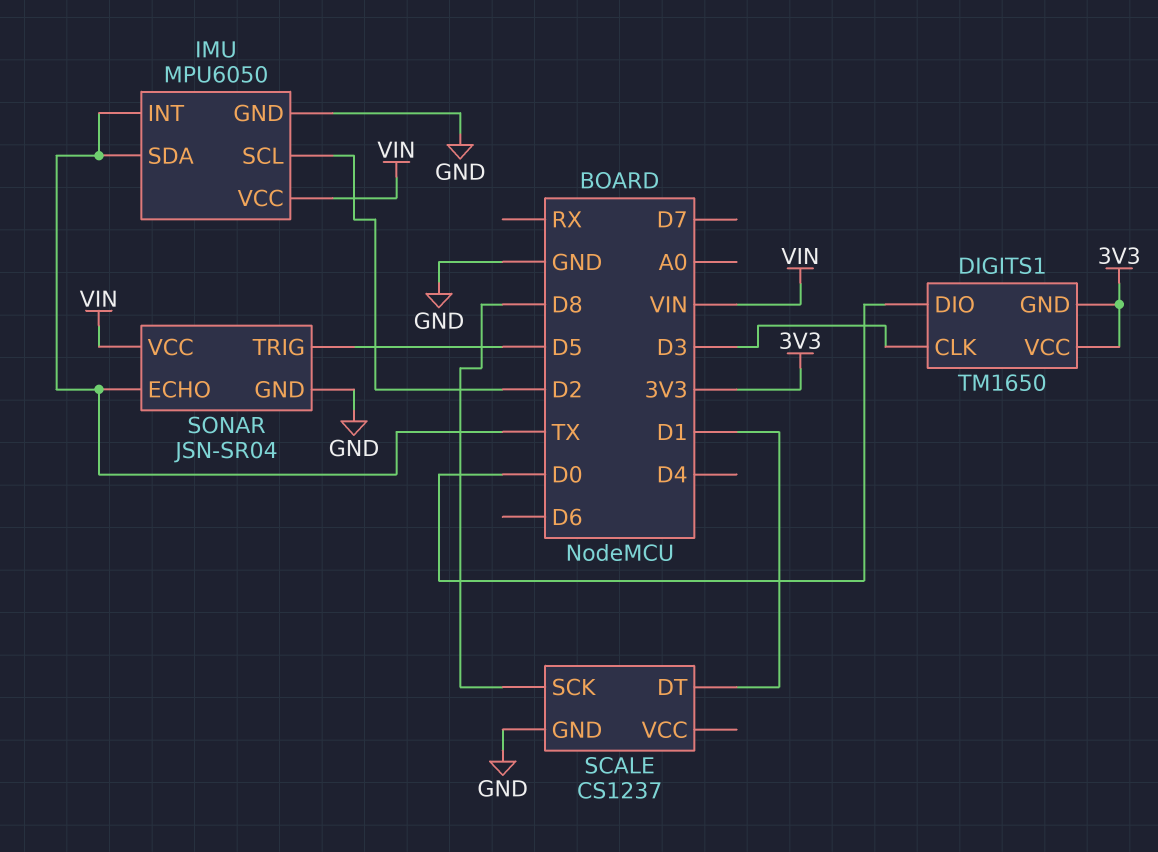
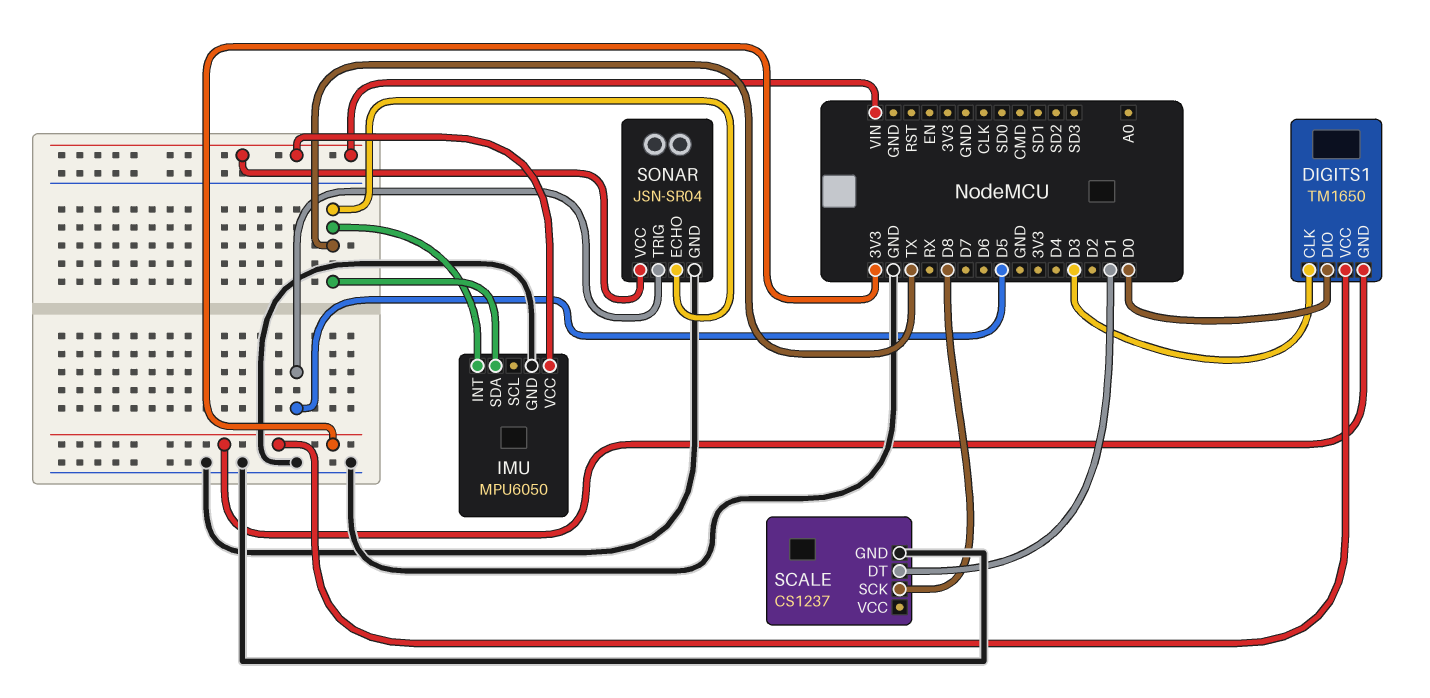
IMU pin SCL: D2 -> none

